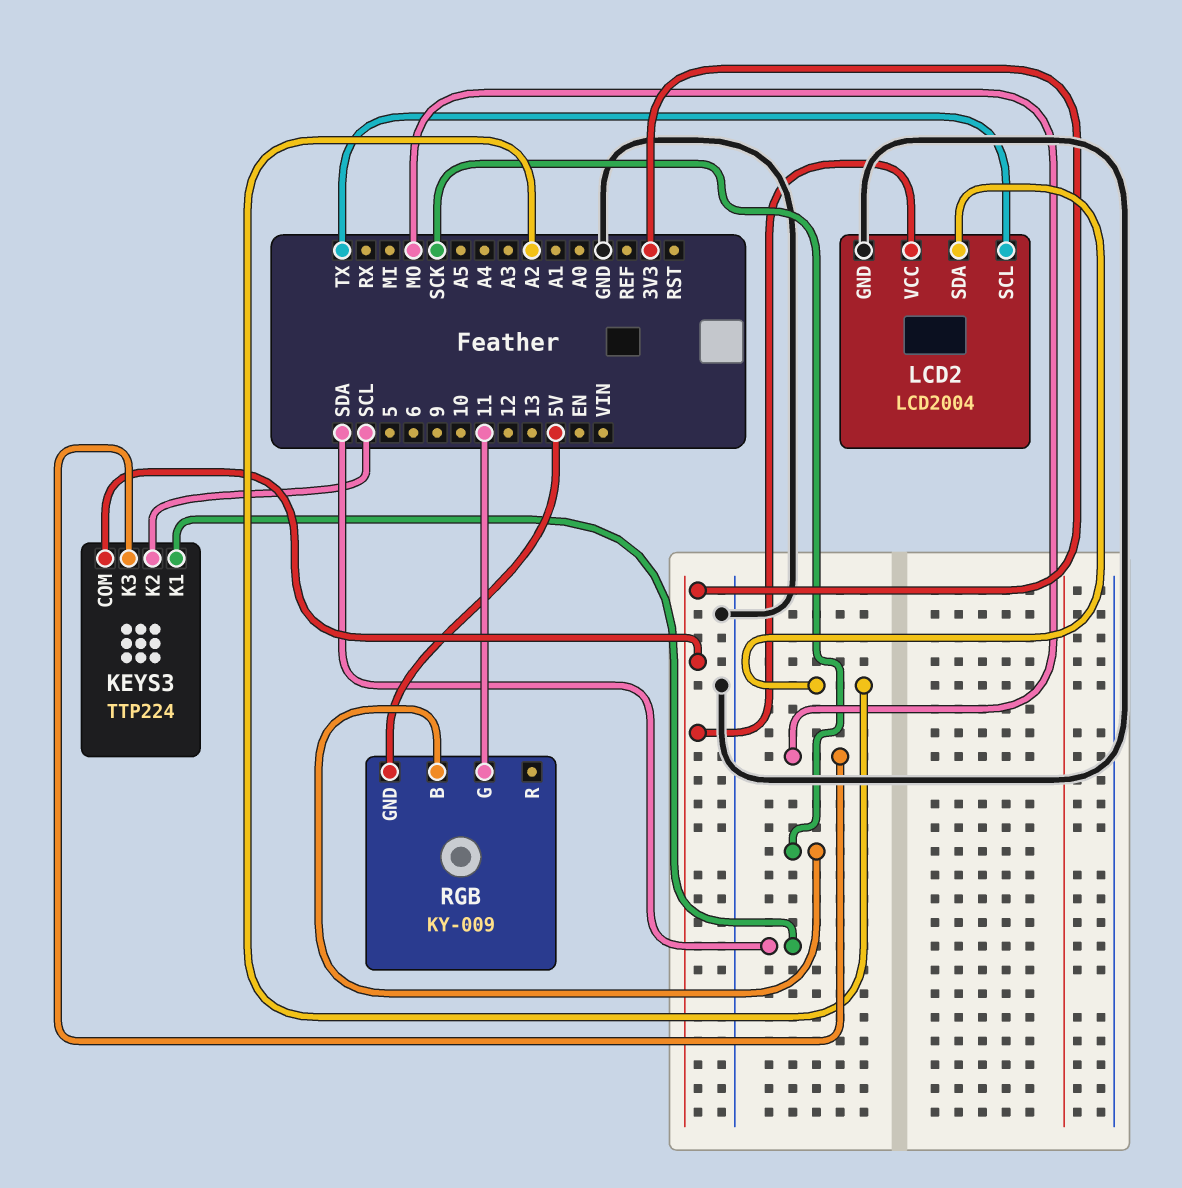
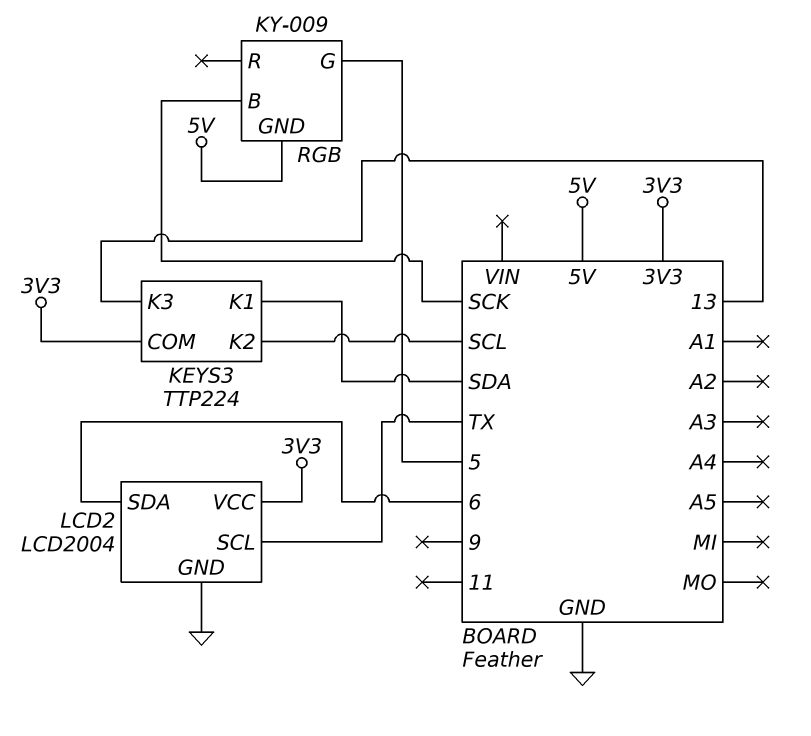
KEYS3 pin K3: MO -> 13
LCD2 pin SDA: A2 -> 6
RGB pin G: 11 -> 5

